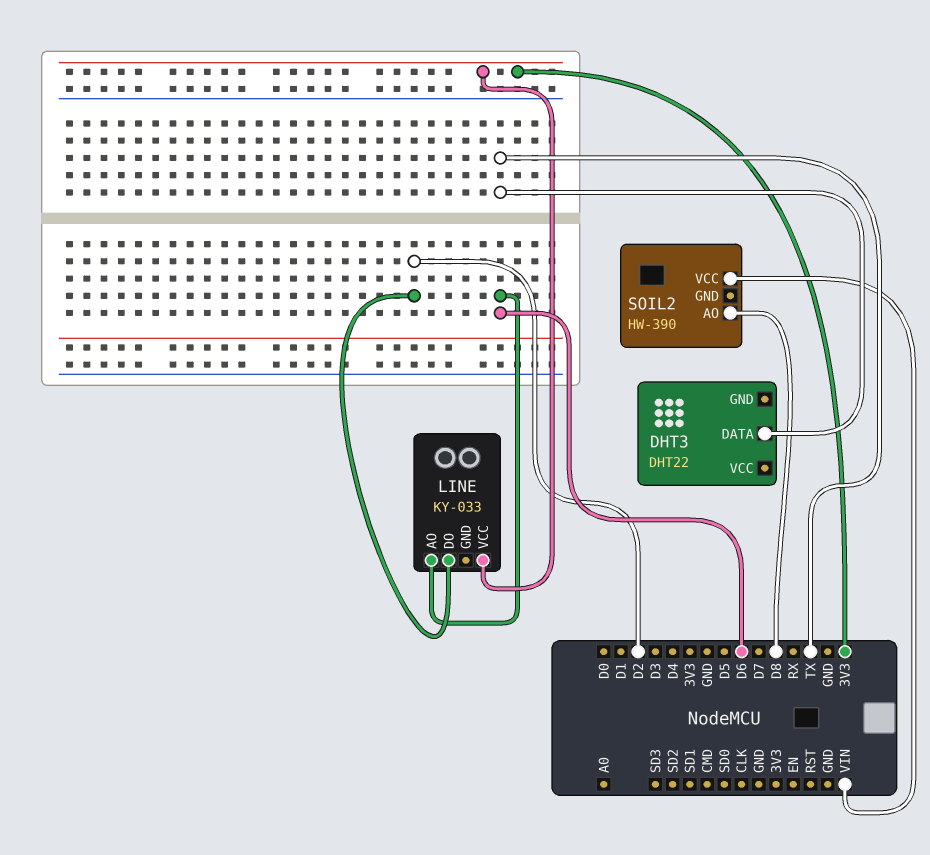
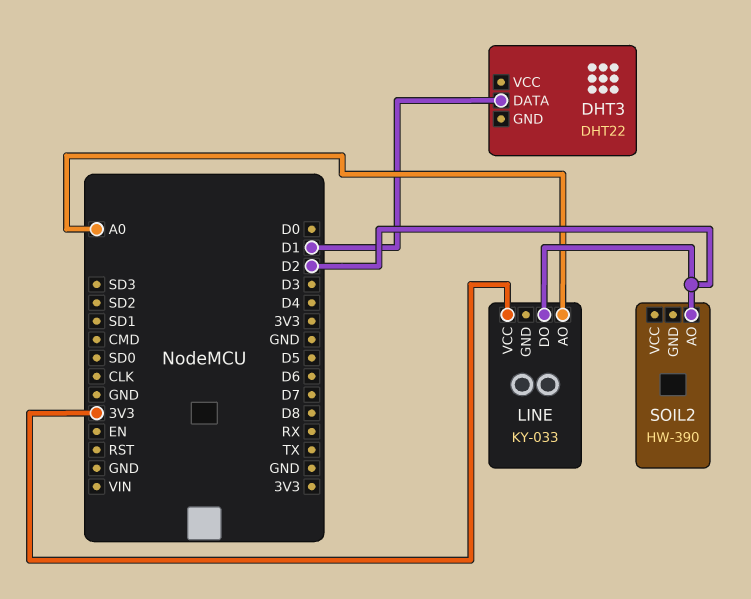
DHT3 pin DATA: TX -> D1
LINE pin AO: D6 -> A0
SOIL2 pin AO: D8 -> D2
SOIL2 pin VCC: VIN -> none

